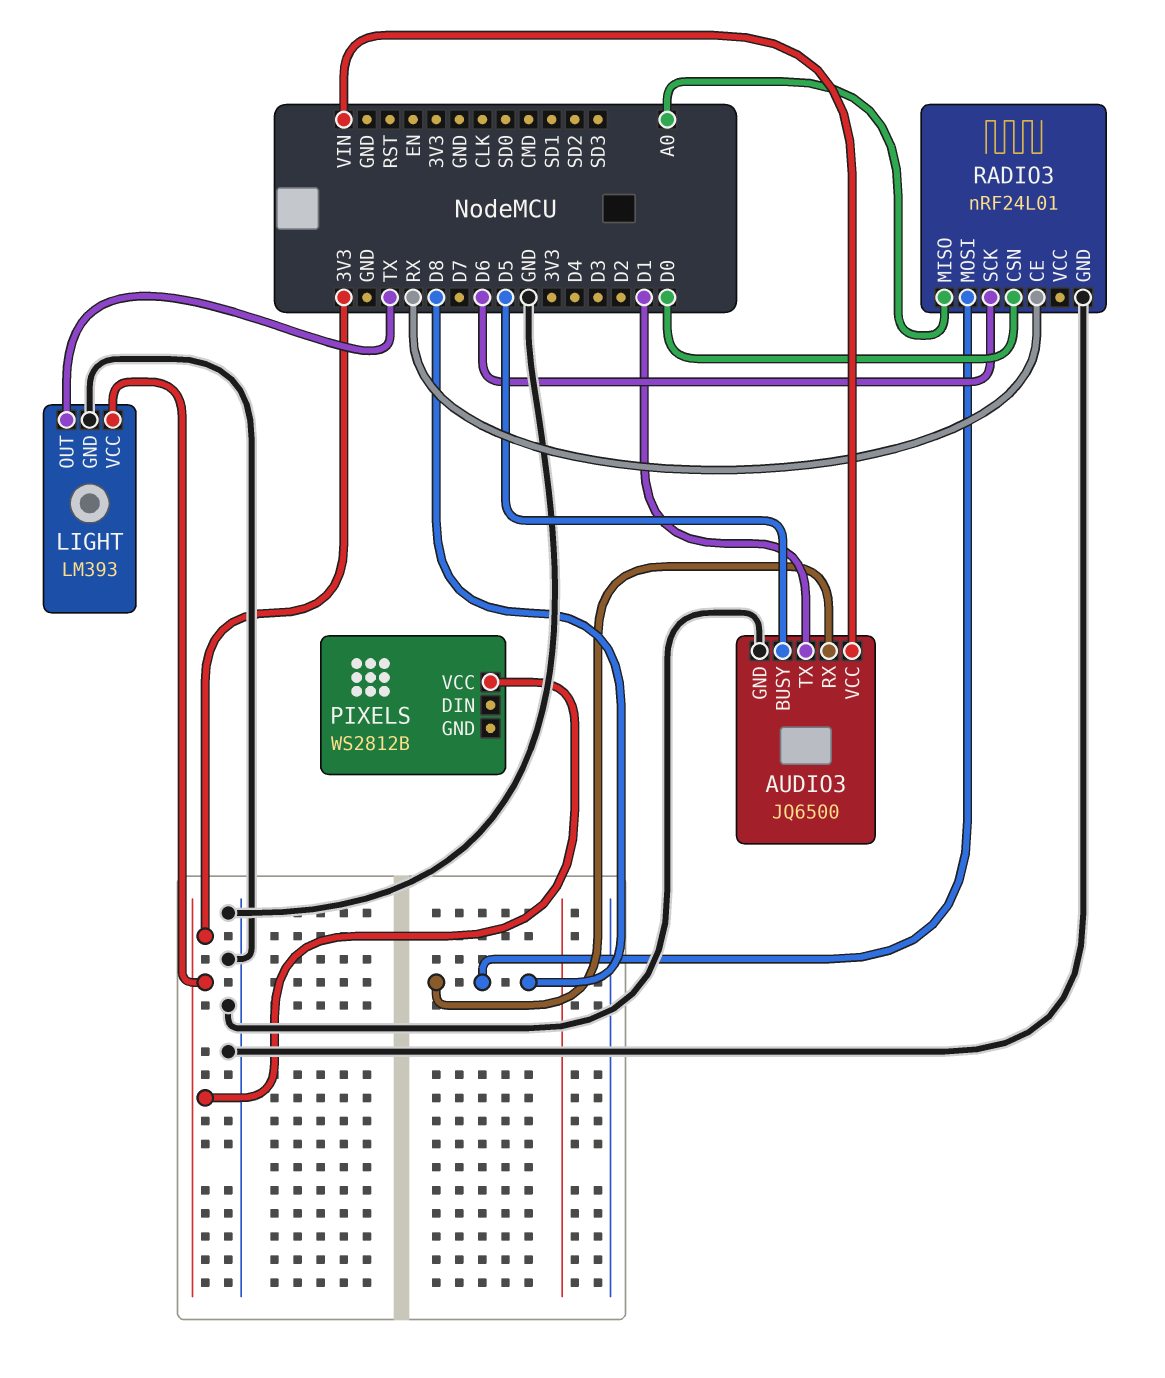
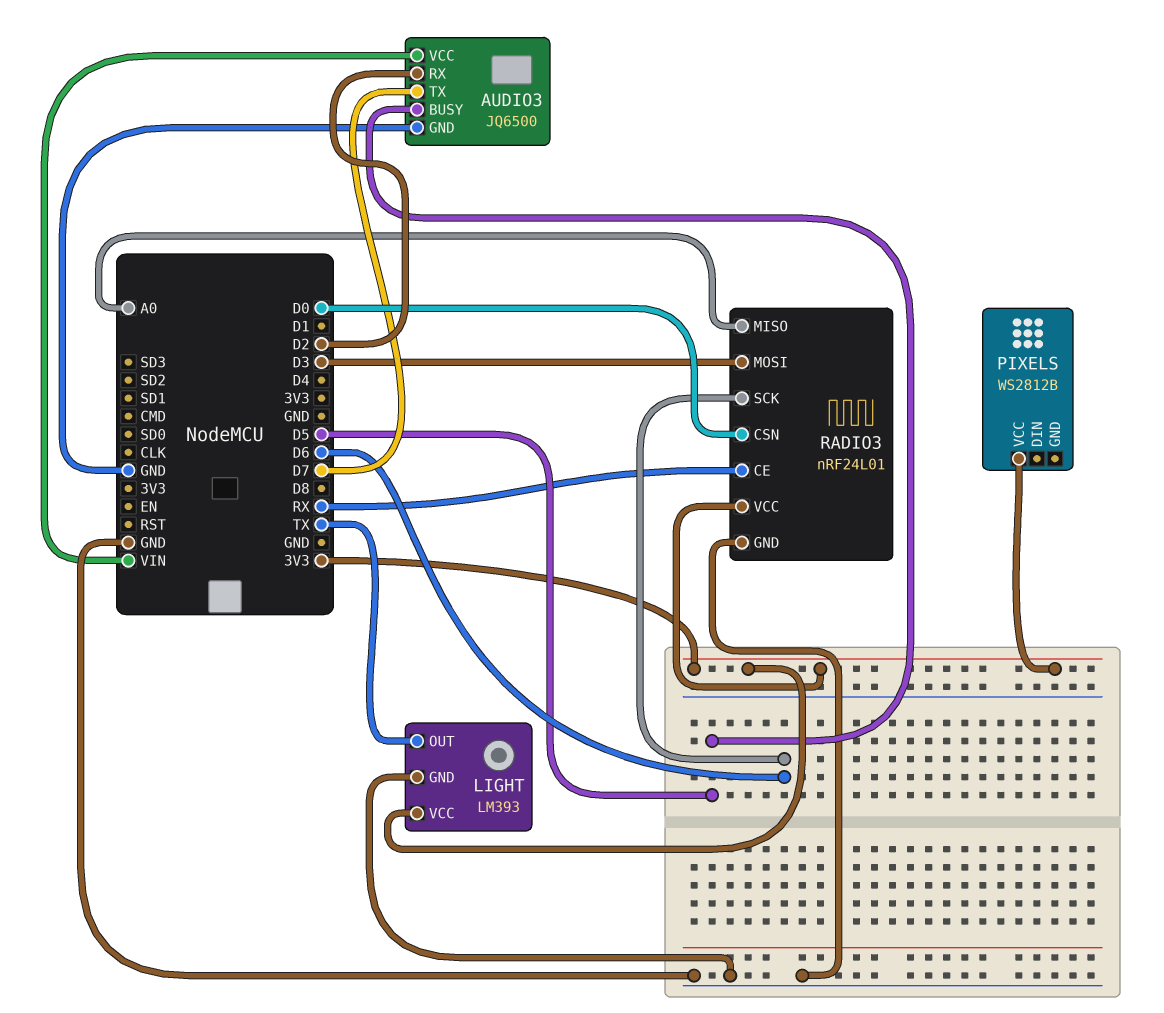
AUDIO3 pin RX: D8 -> D2
AUDIO3 pin TX: D1 -> D7
RADIO3 pin MOSI: D8 -> D3
RADIO3 pin VCC: none -> 3V3

